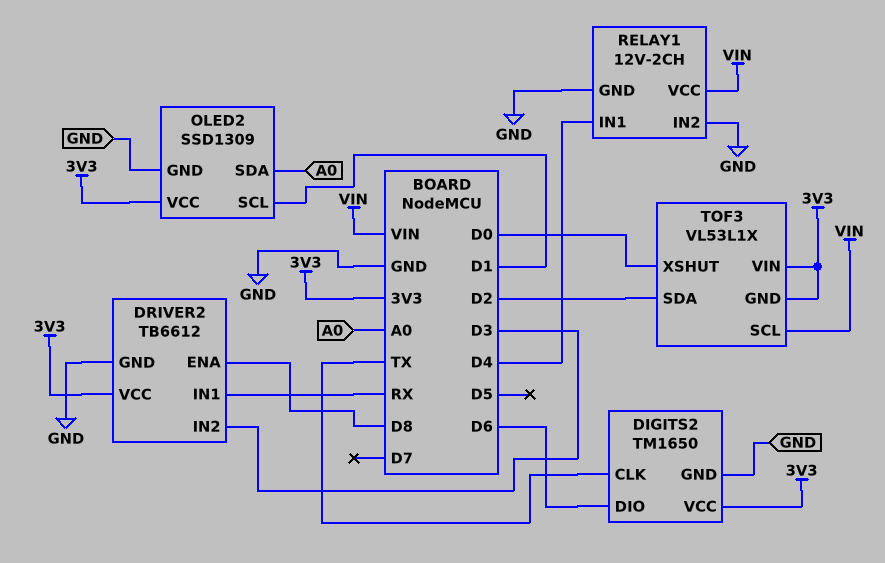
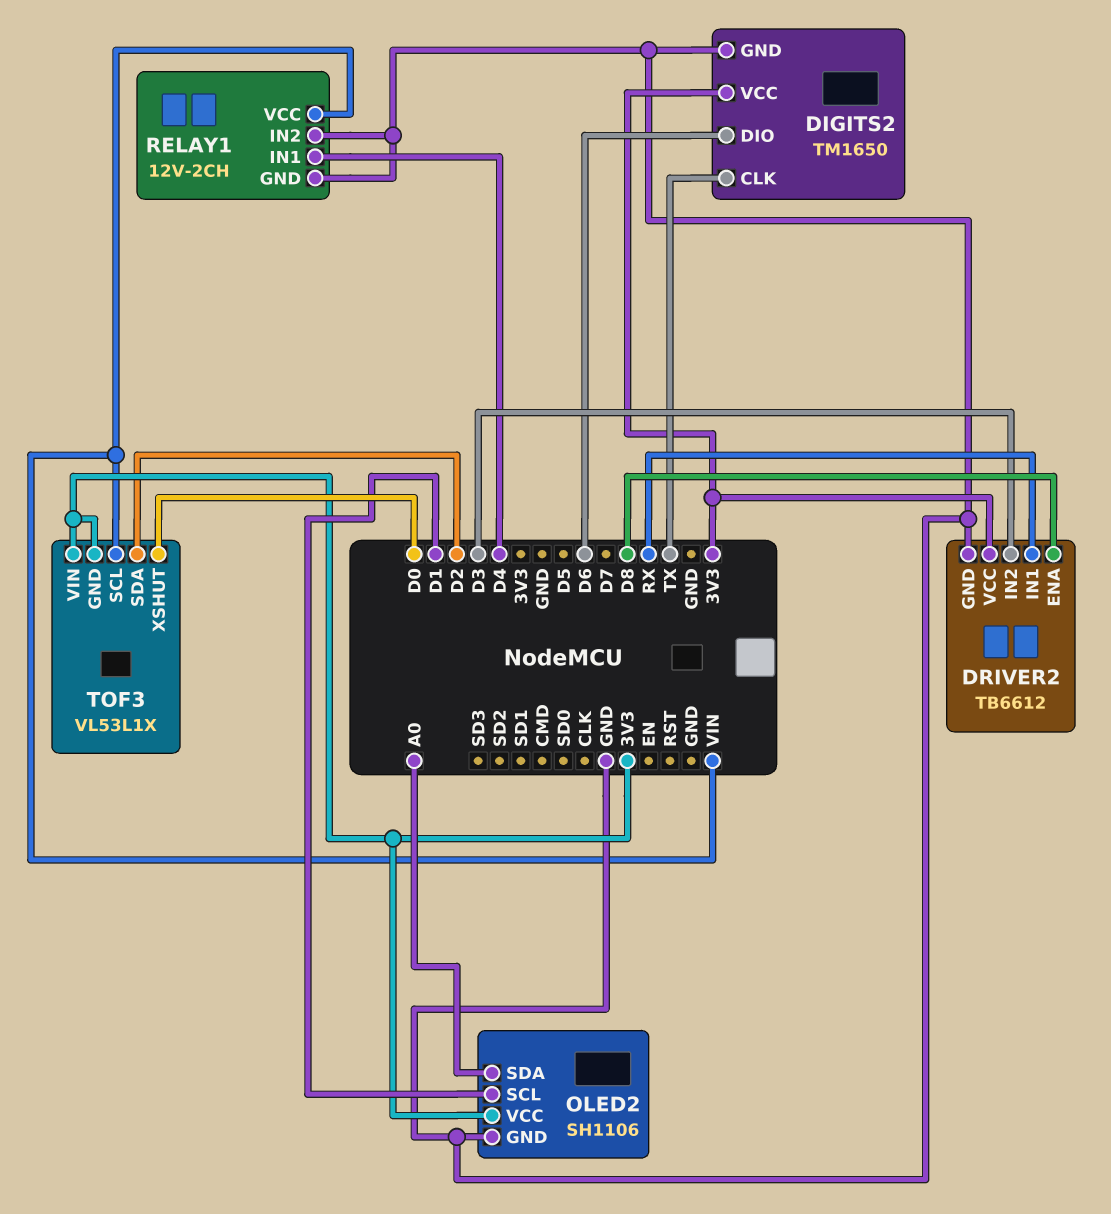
OLED2: SSD1309 -> SH1106

